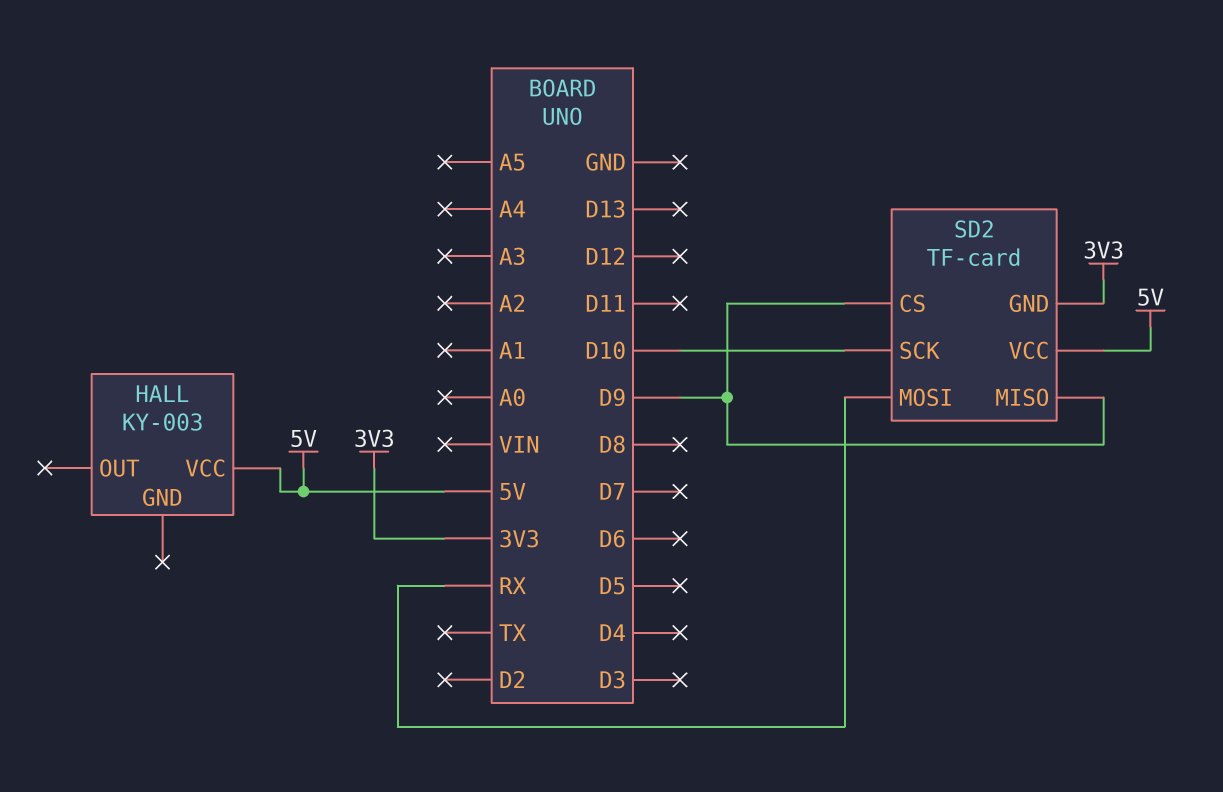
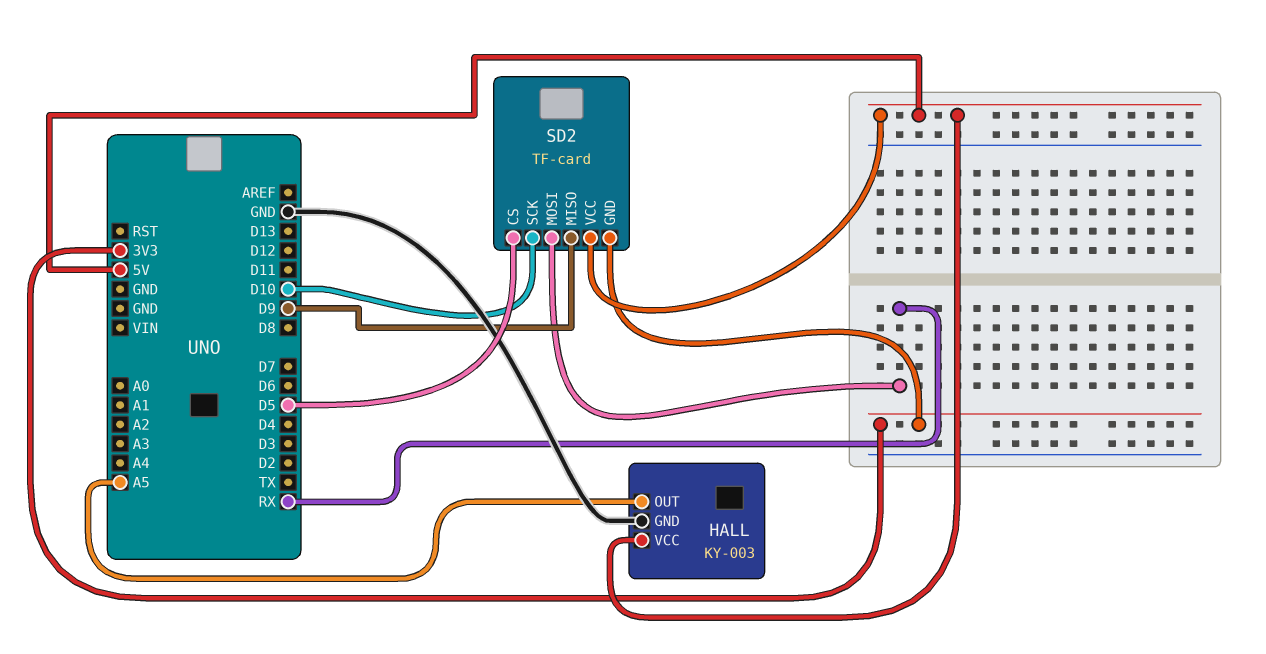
HALL pin GND: none -> GND
HALL pin OUT: none -> A5
SD2 pin CS: D9 -> D5

